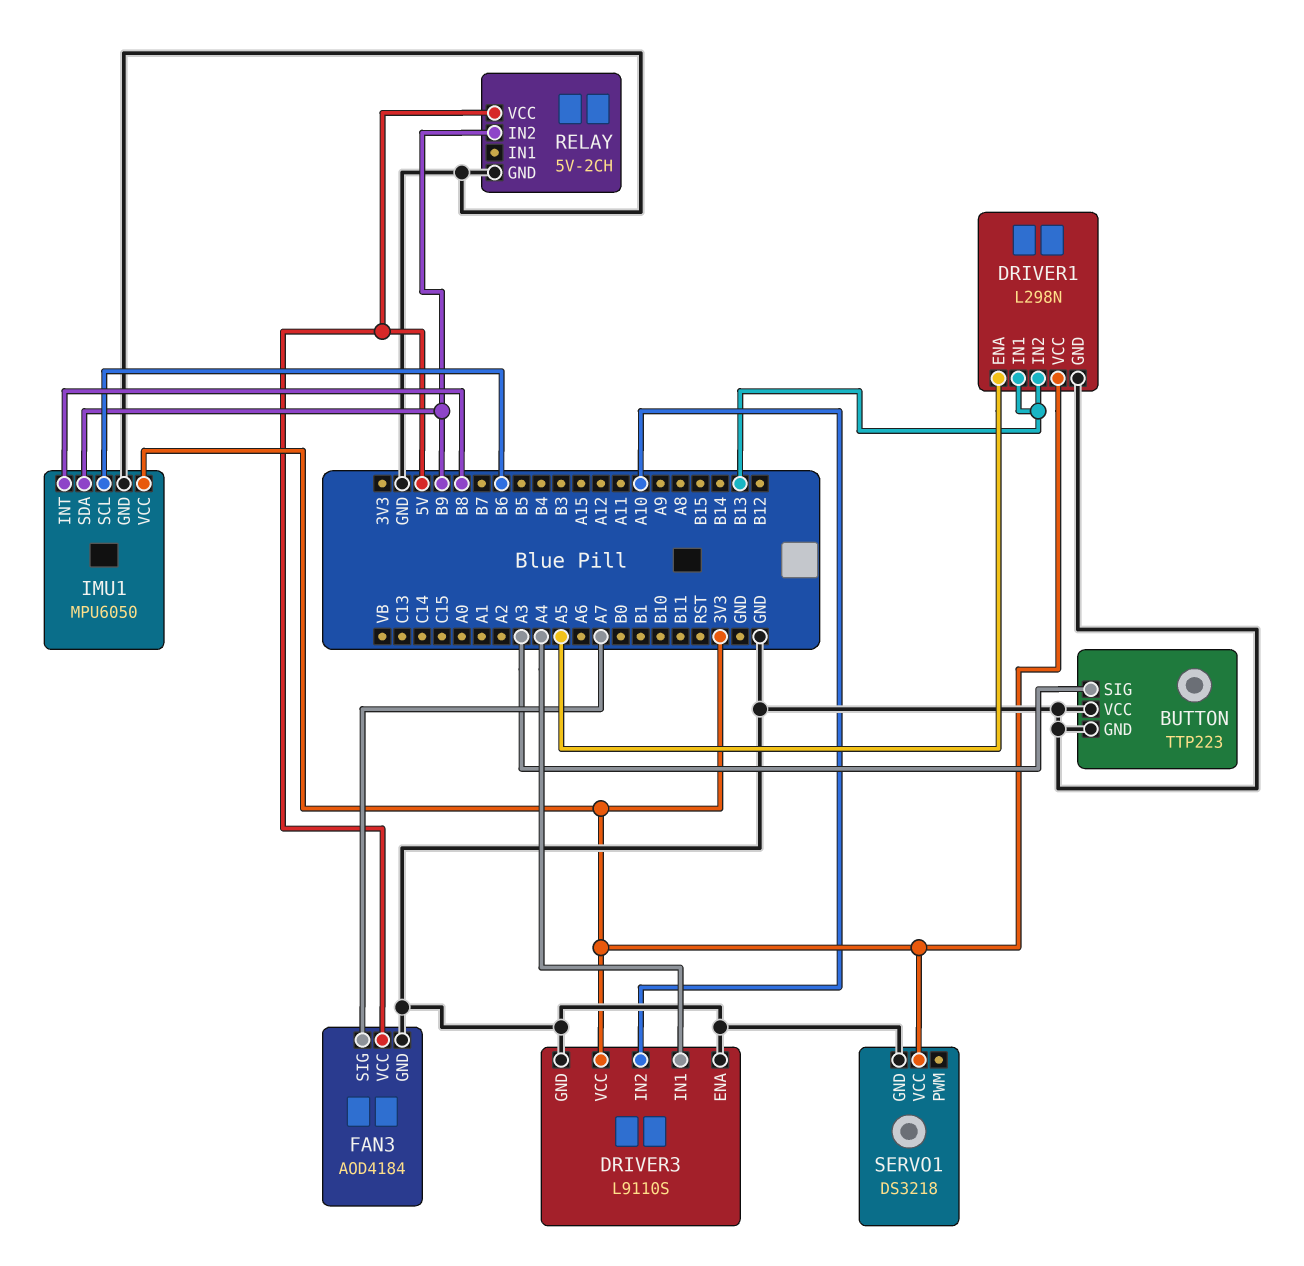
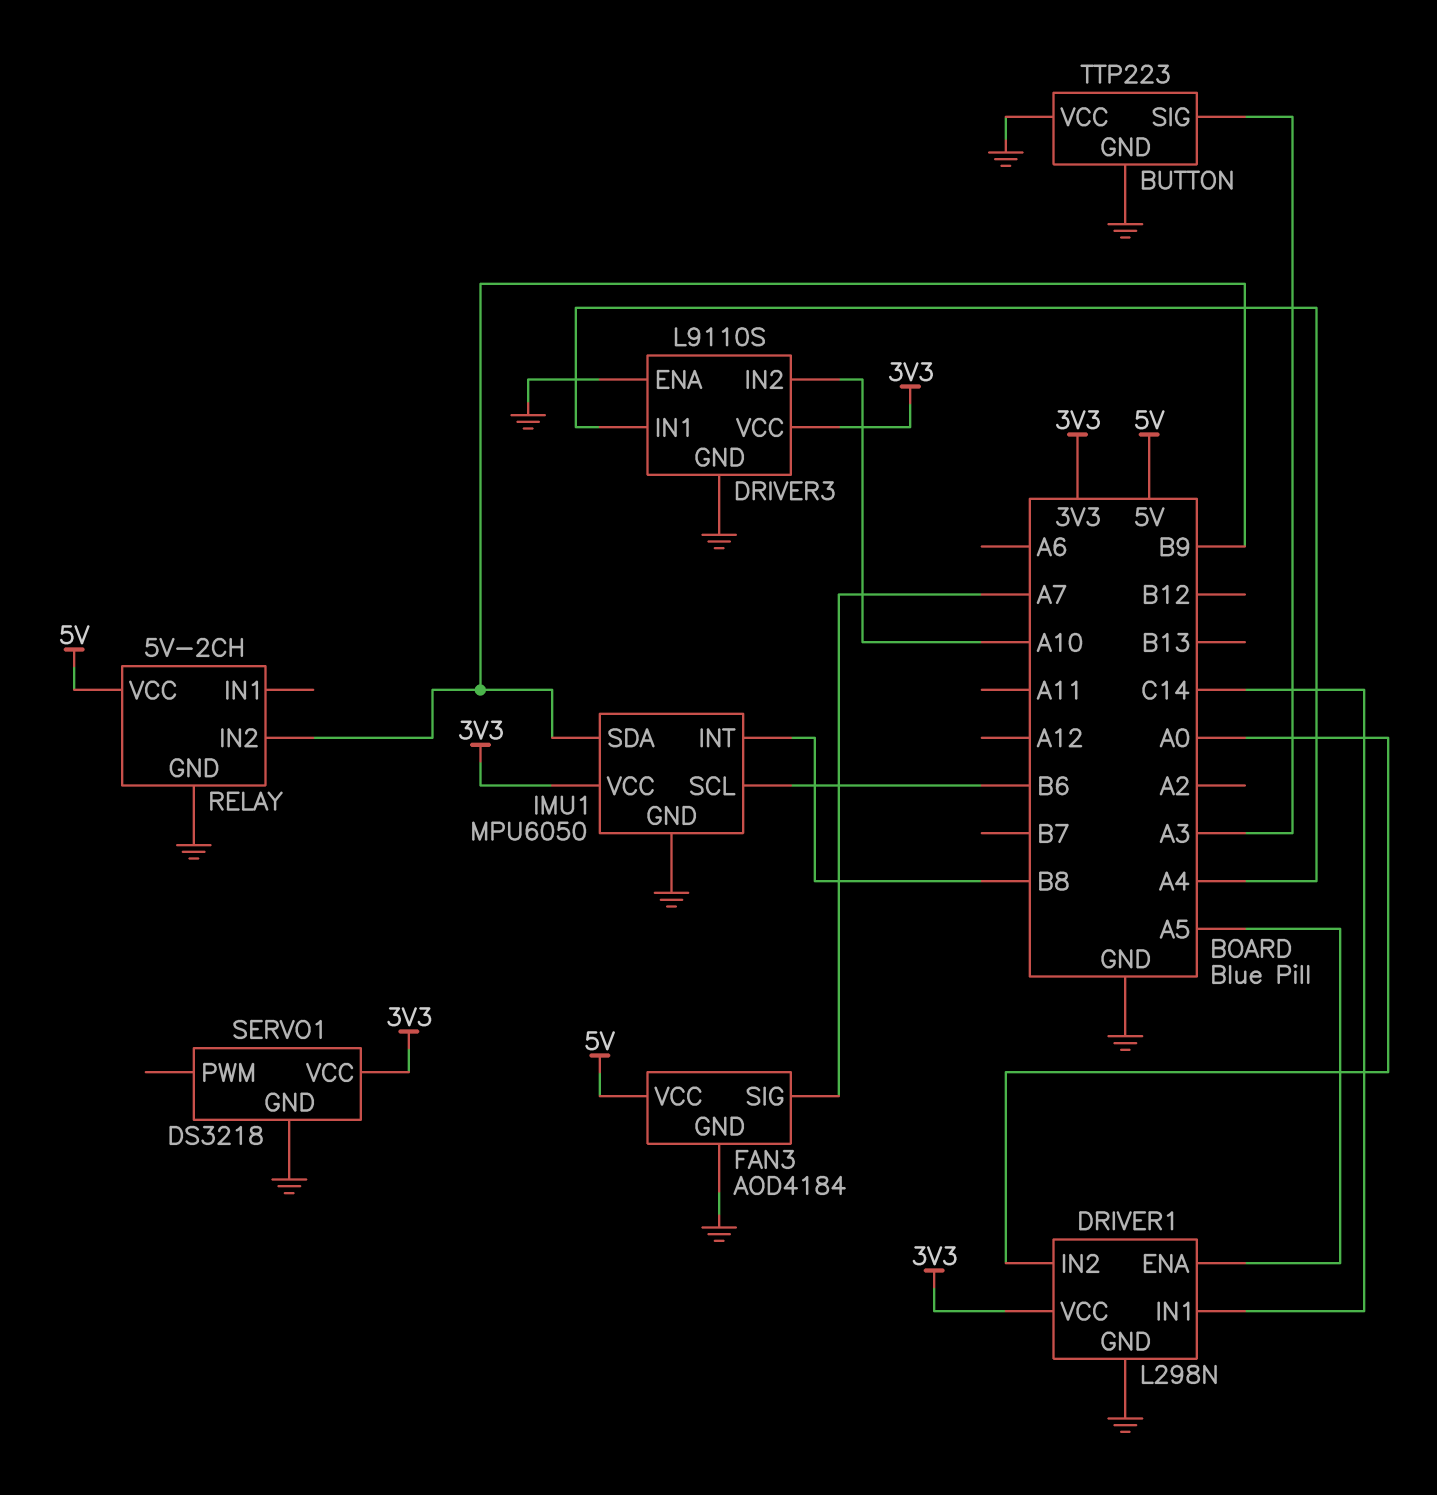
DRIVER1 pin IN1: B13 -> C14
DRIVER1 pin IN2: B13 -> A0

